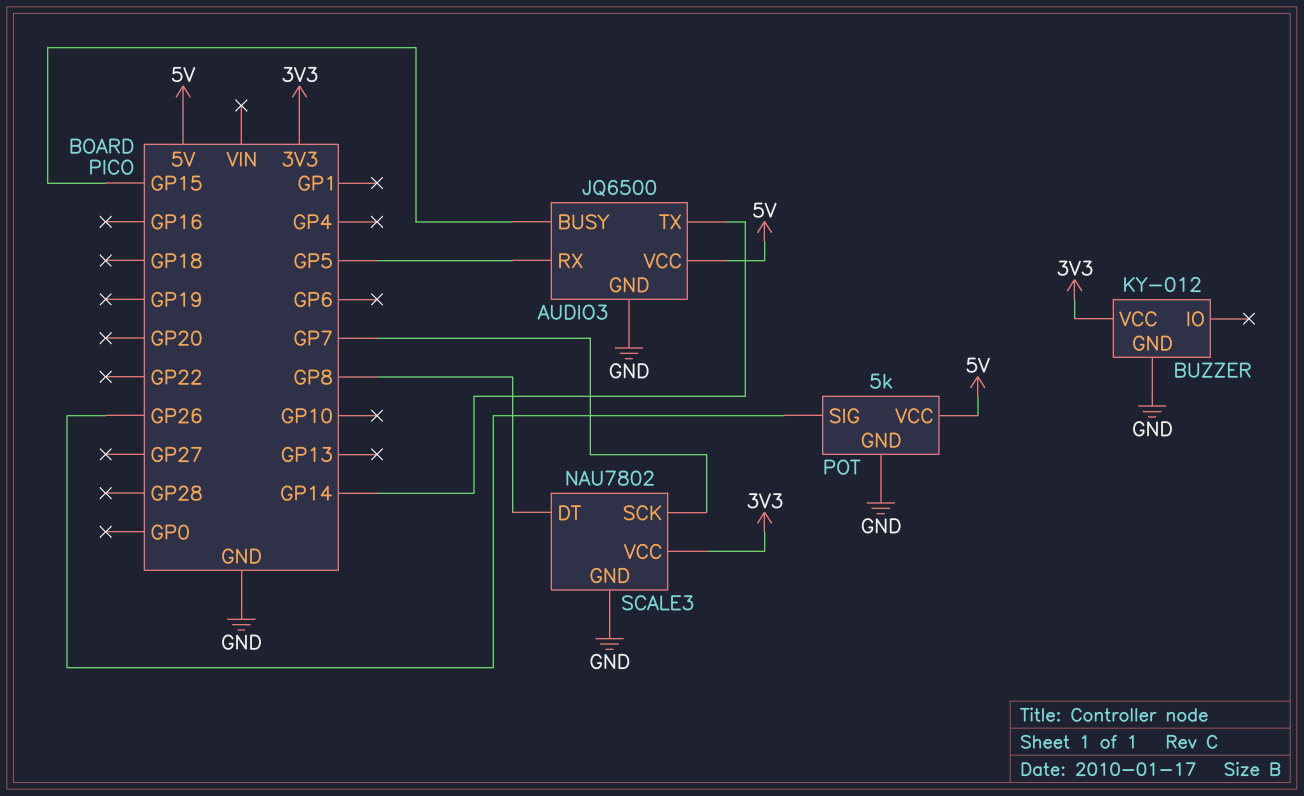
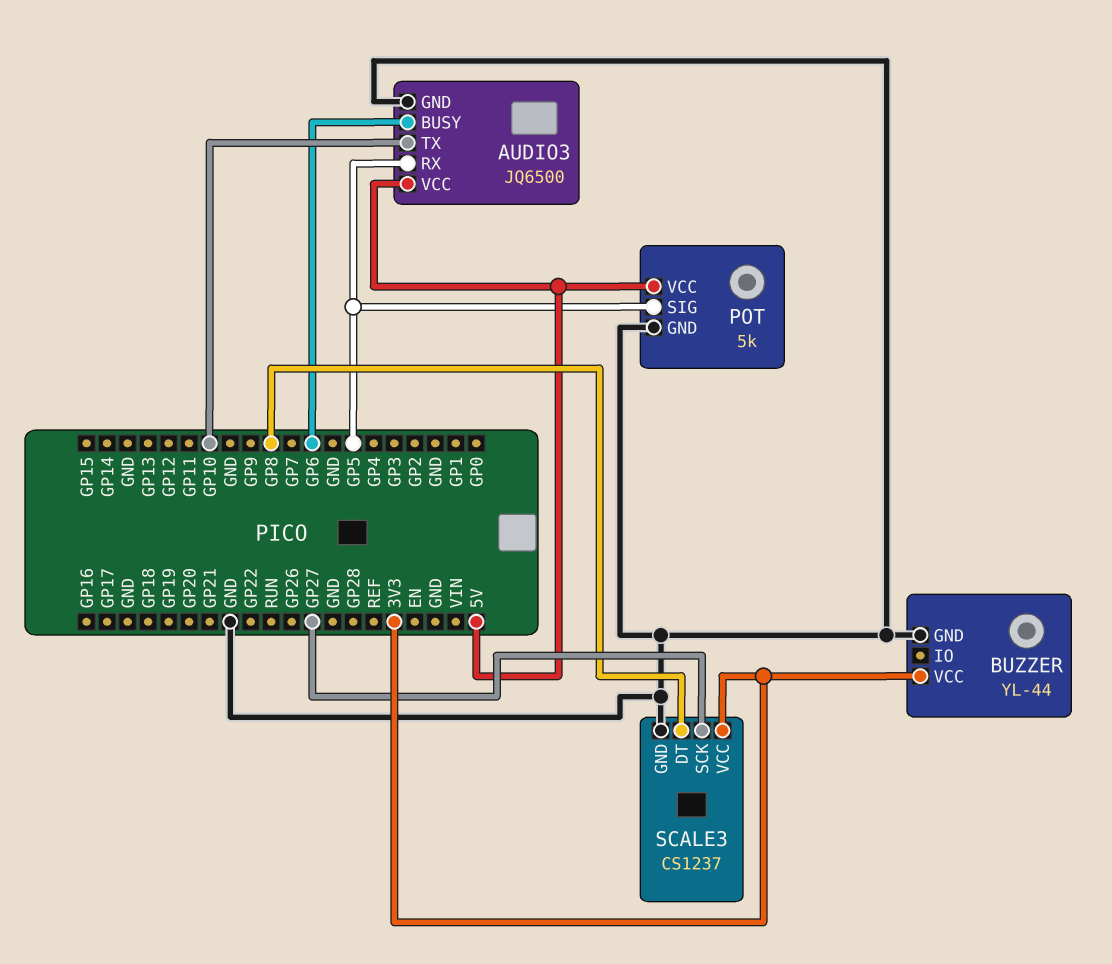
AUDIO3 pin BUSY: GP15 -> GP6
AUDIO3 pin TX: GP14 -> GP10
BUZZER: KY-012 -> YL-44
POT pin SIG: GP26 -> GP5
SCALE3: NAU7802 -> CS1237
SCALE3 pin SCK: GP7 -> GP27

